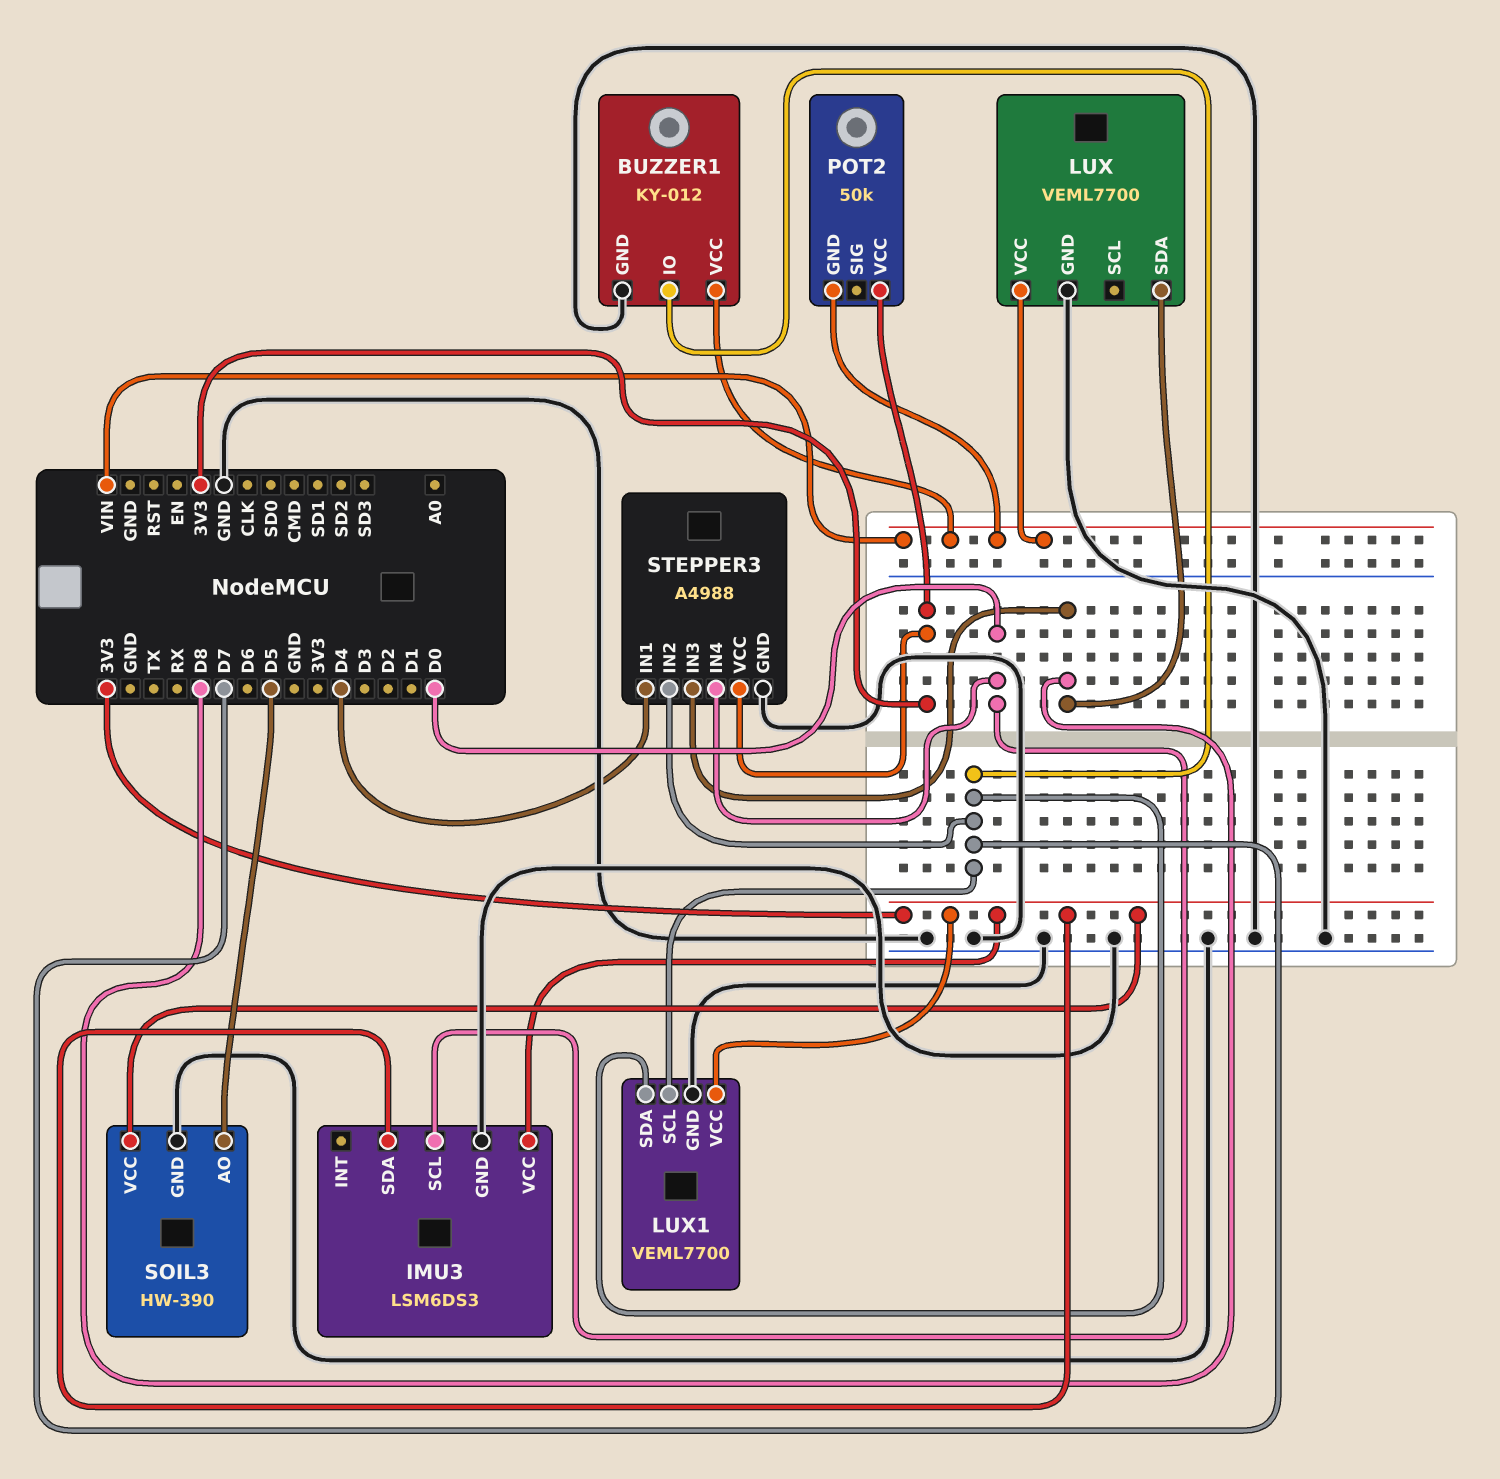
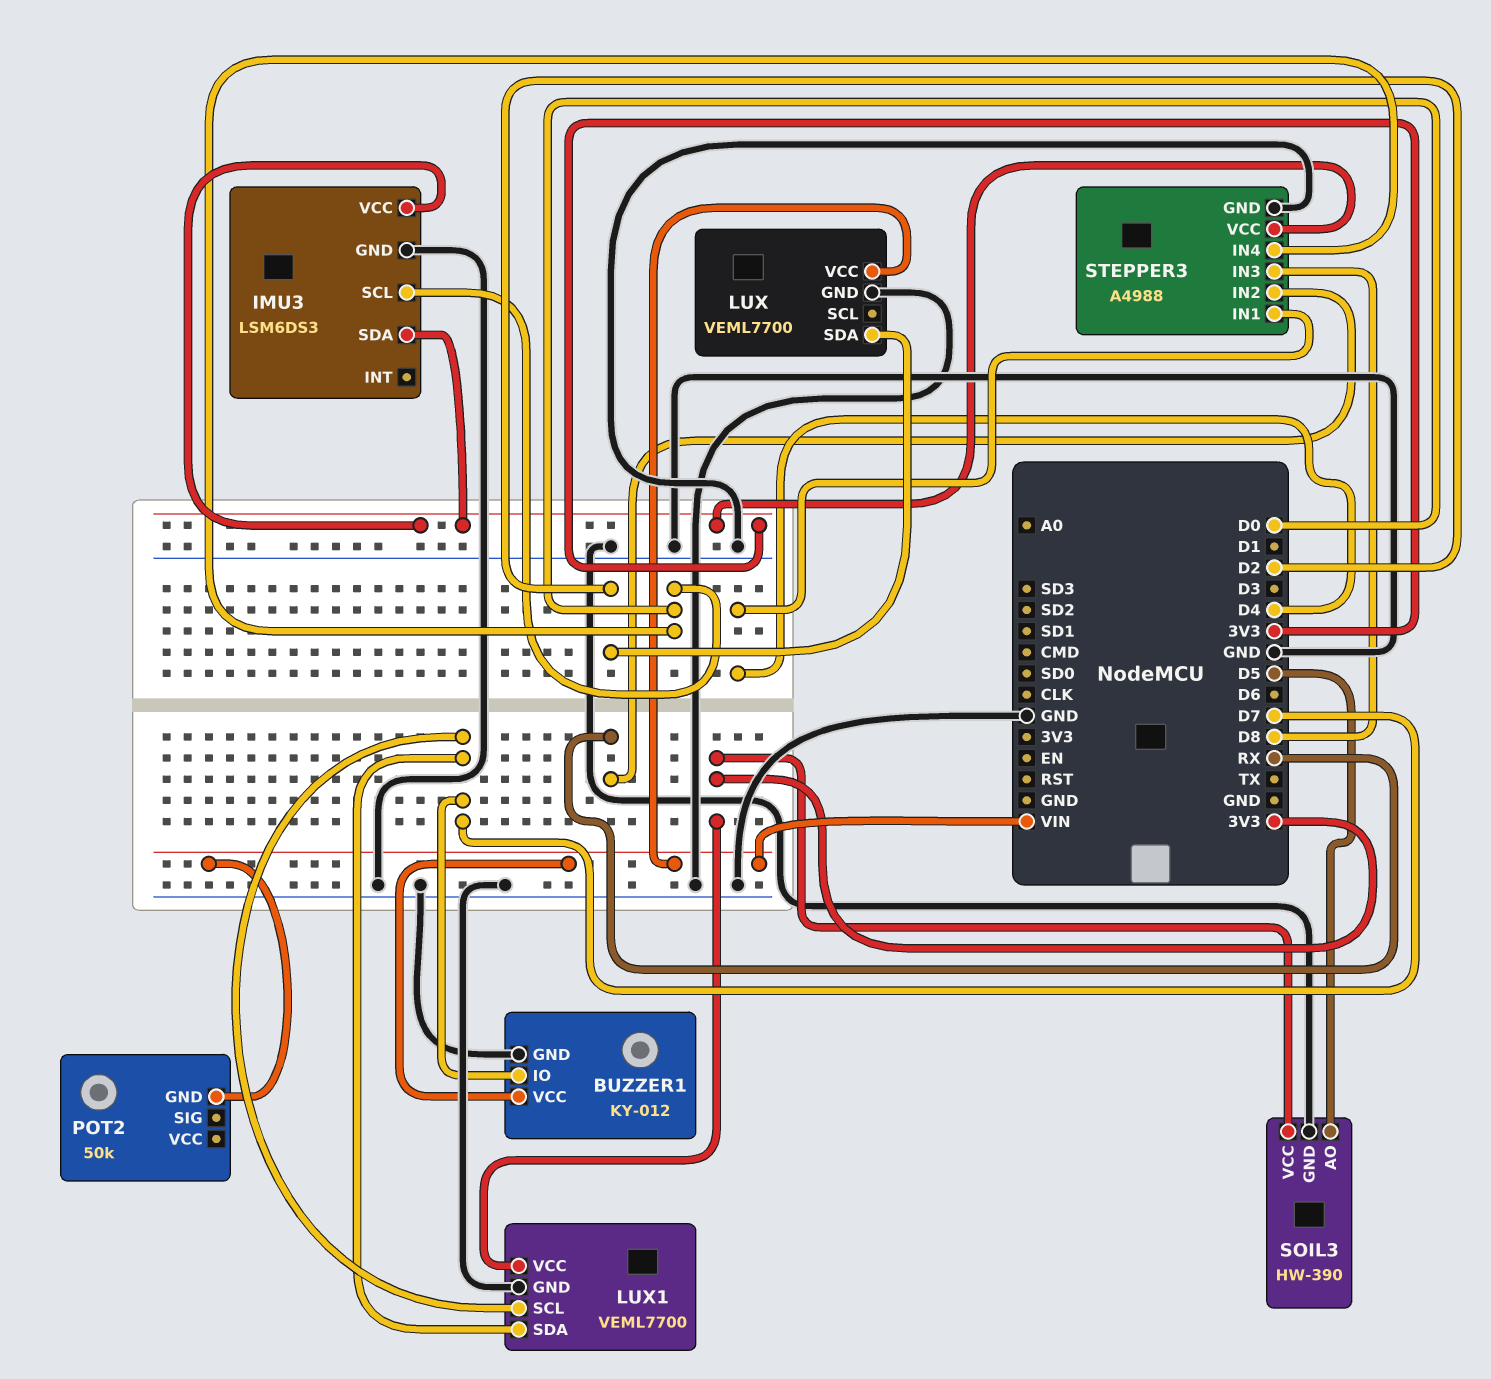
LUX pin SDA: D8 -> D2
POT2 pin VCC: 3V3 -> none
STEPPER3 pin IN2: D7 -> RX

